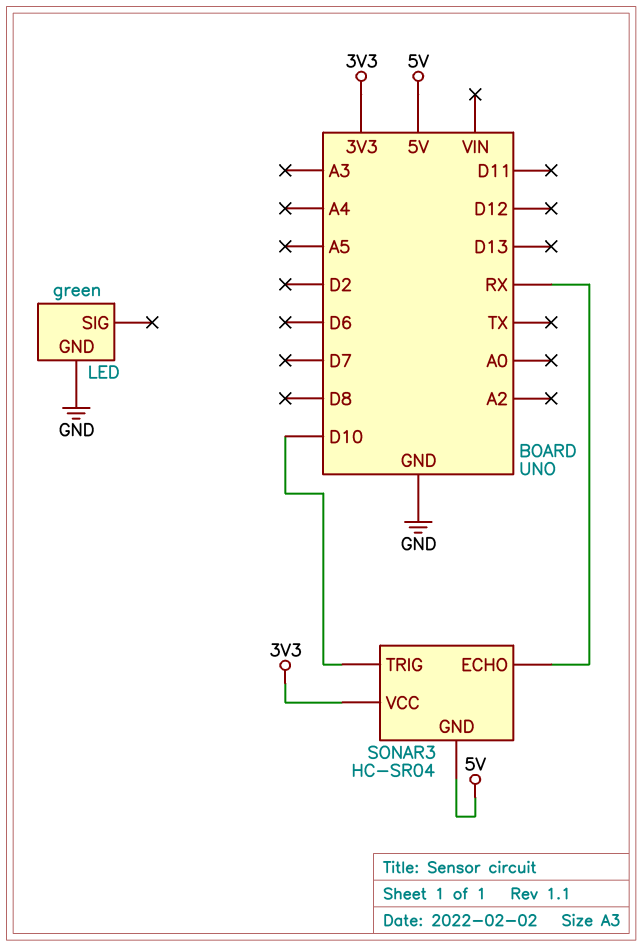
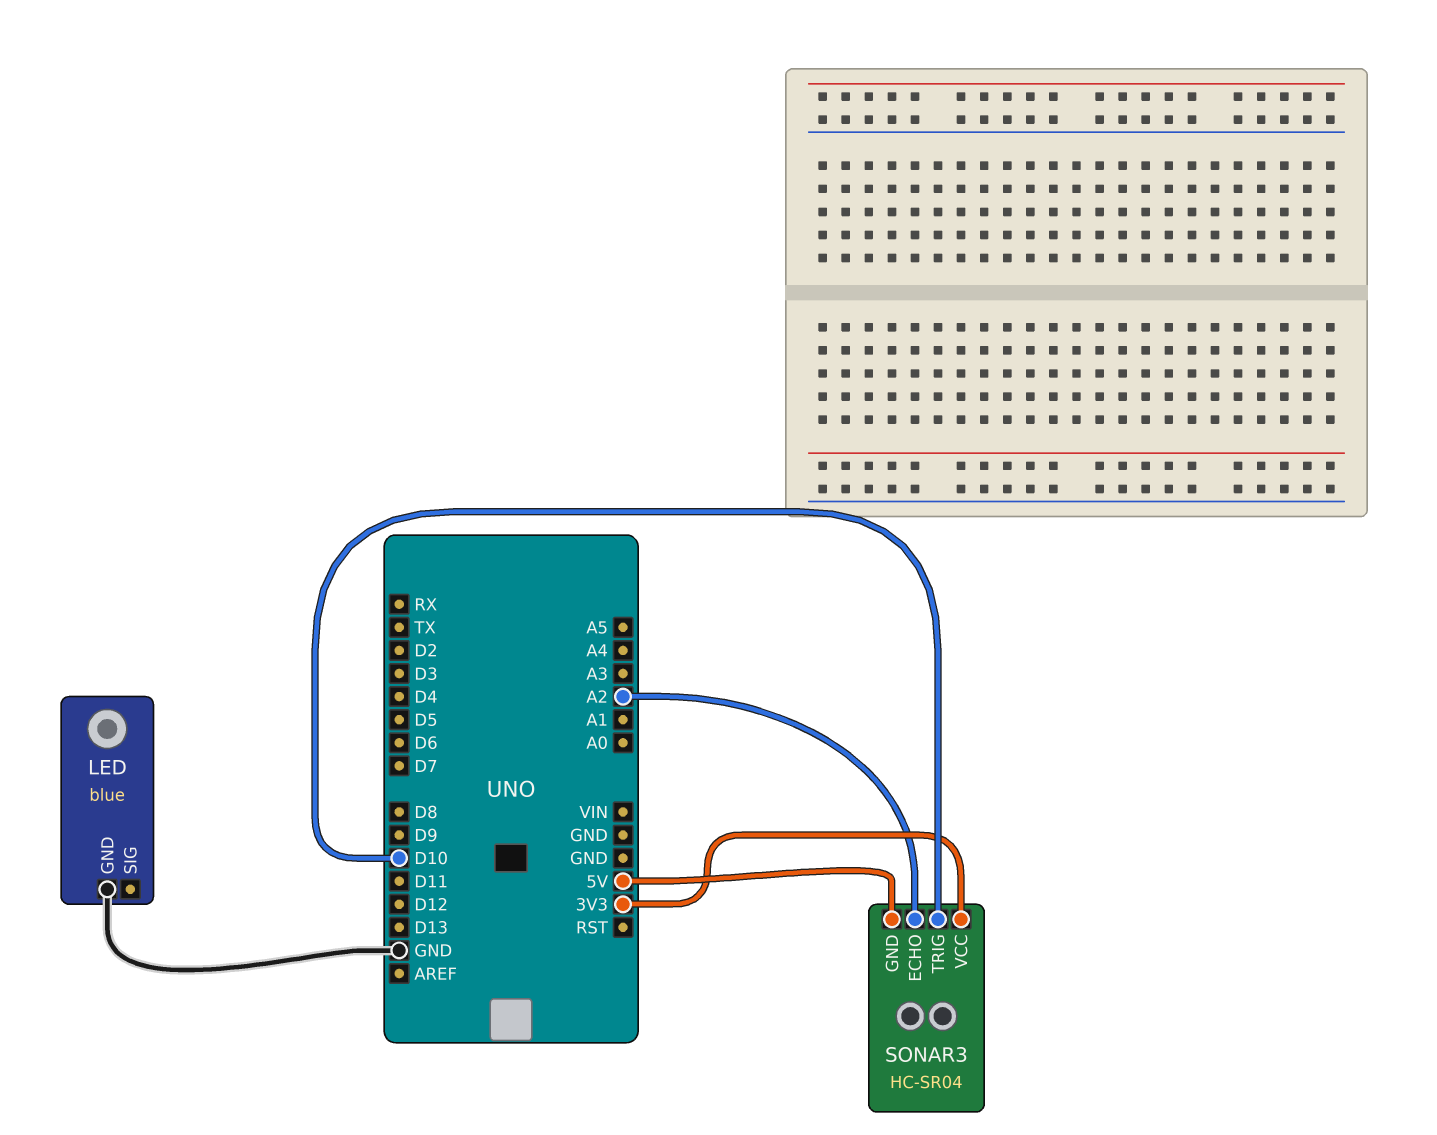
LED: green -> blue
SONAR3 pin ECHO: RX -> A2

